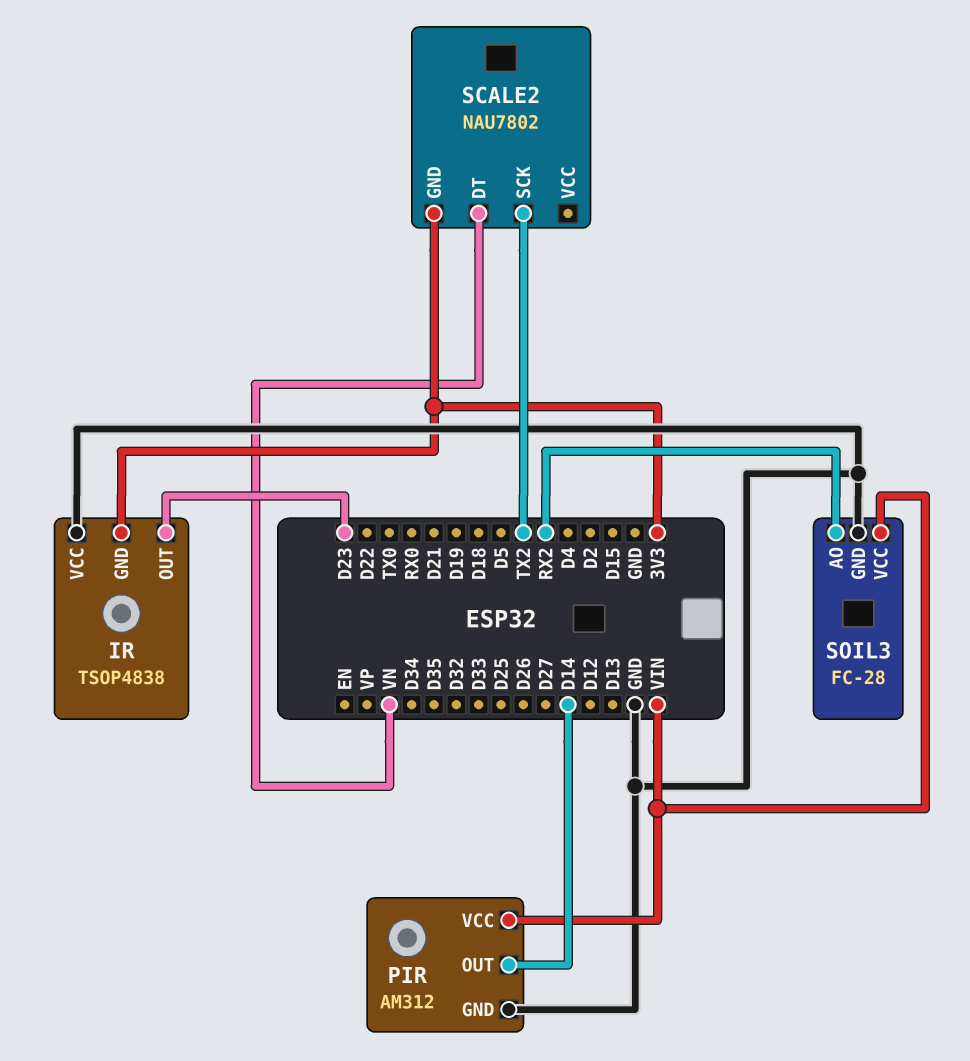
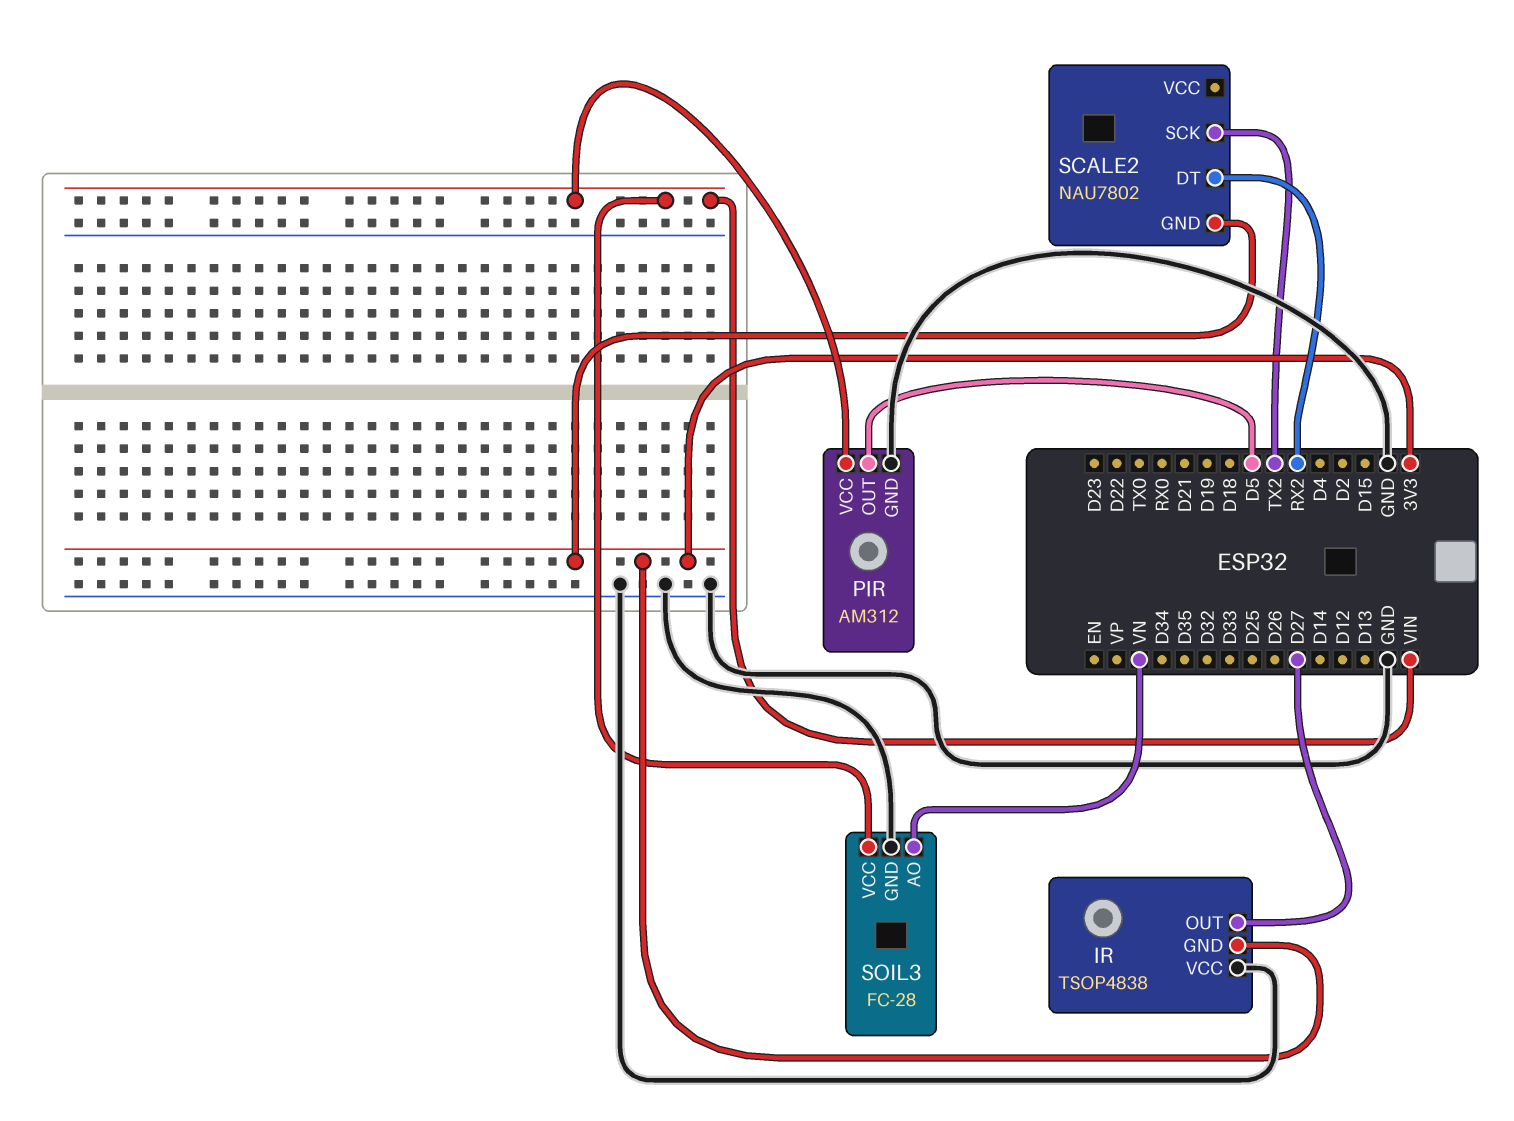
IR pin OUT: D23 -> D27
PIR pin OUT: D14 -> D5
SCALE2 pin DT: VN -> RX2
SOIL3 pin AO: RX2 -> VN

